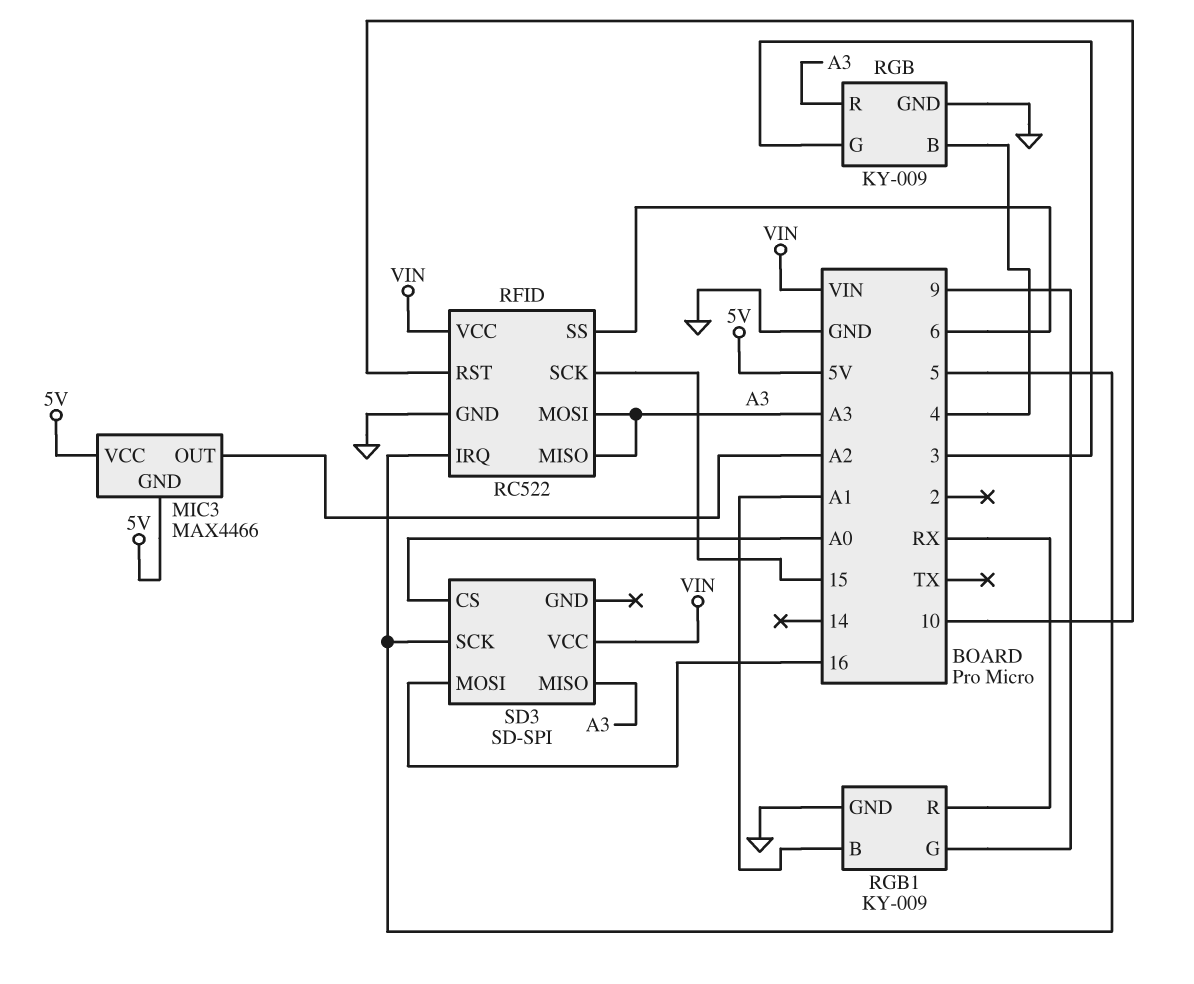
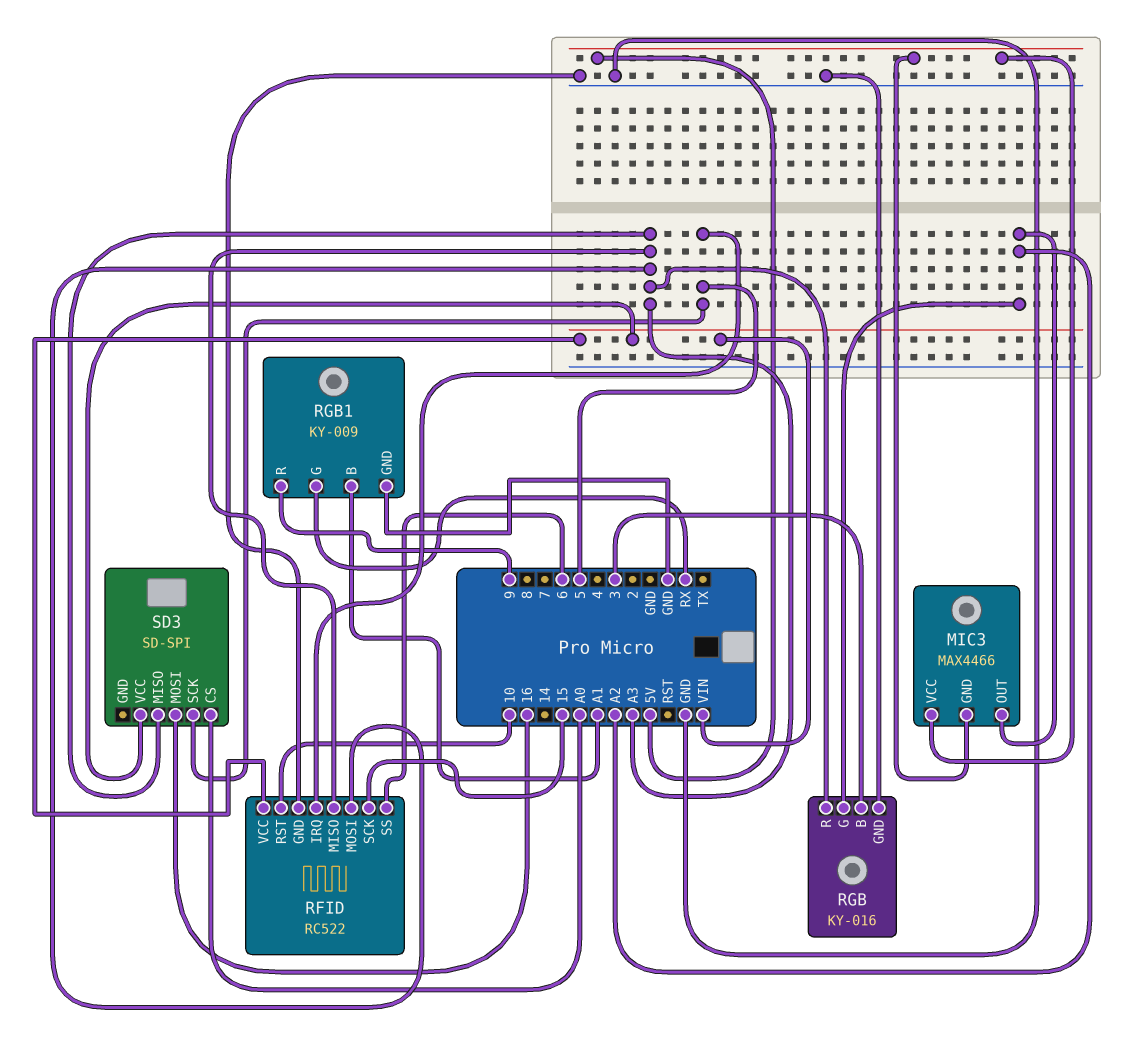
RGB: KY-009 -> KY-016
RGB pin B: 4 -> 3
RGB pin G: 3 -> A2
RGB1 pin G: 9 -> RX
RGB1 pin R: RX -> 9

